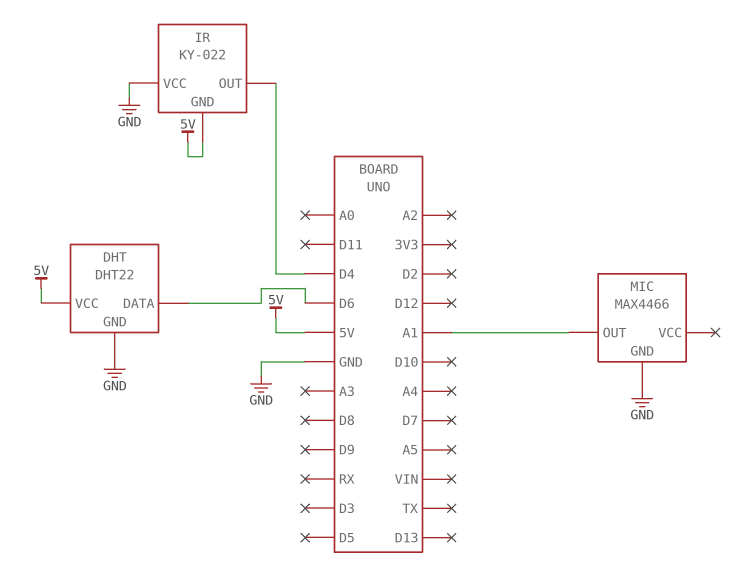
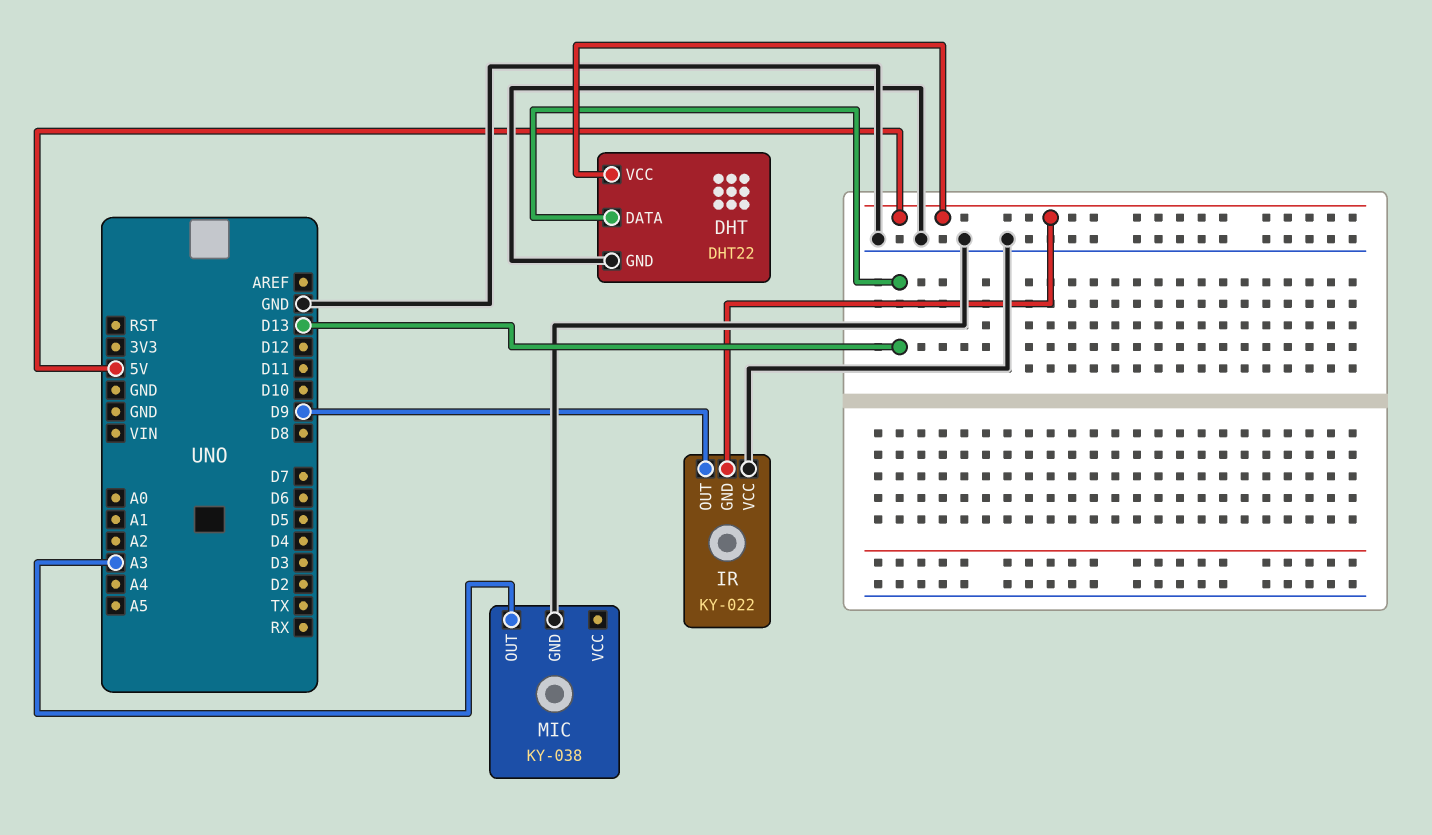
DHT pin DATA: D6 -> D13
IR pin OUT: D4 -> D9
MIC: MAX4466 -> KY-038
MIC pin OUT: A1 -> A3

